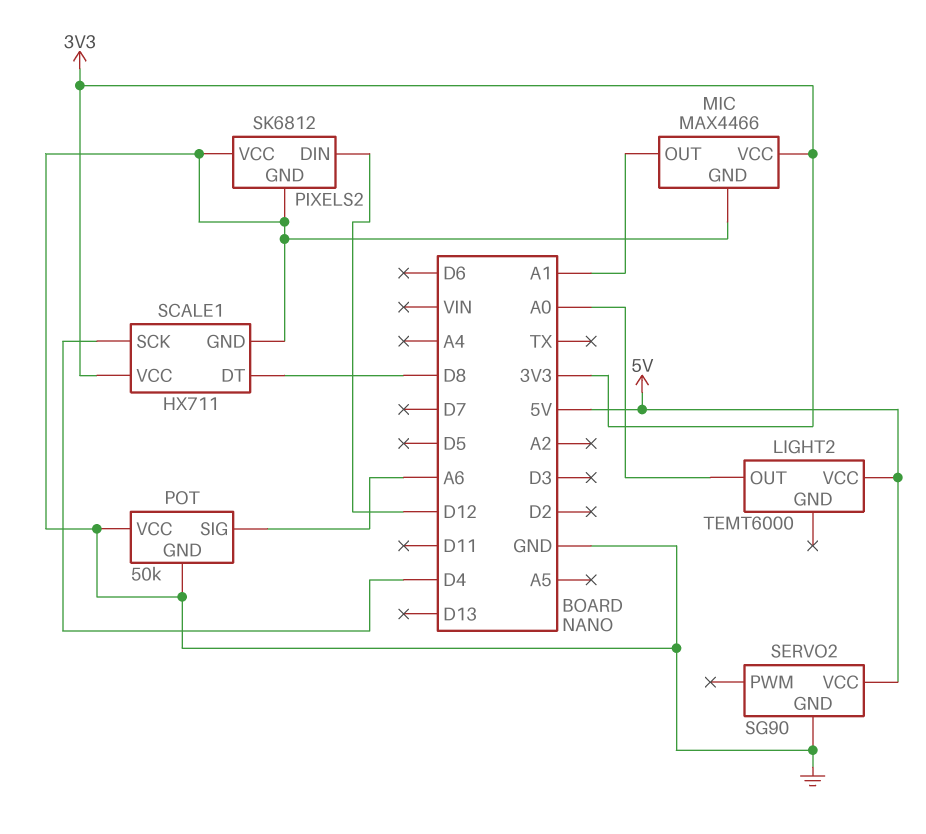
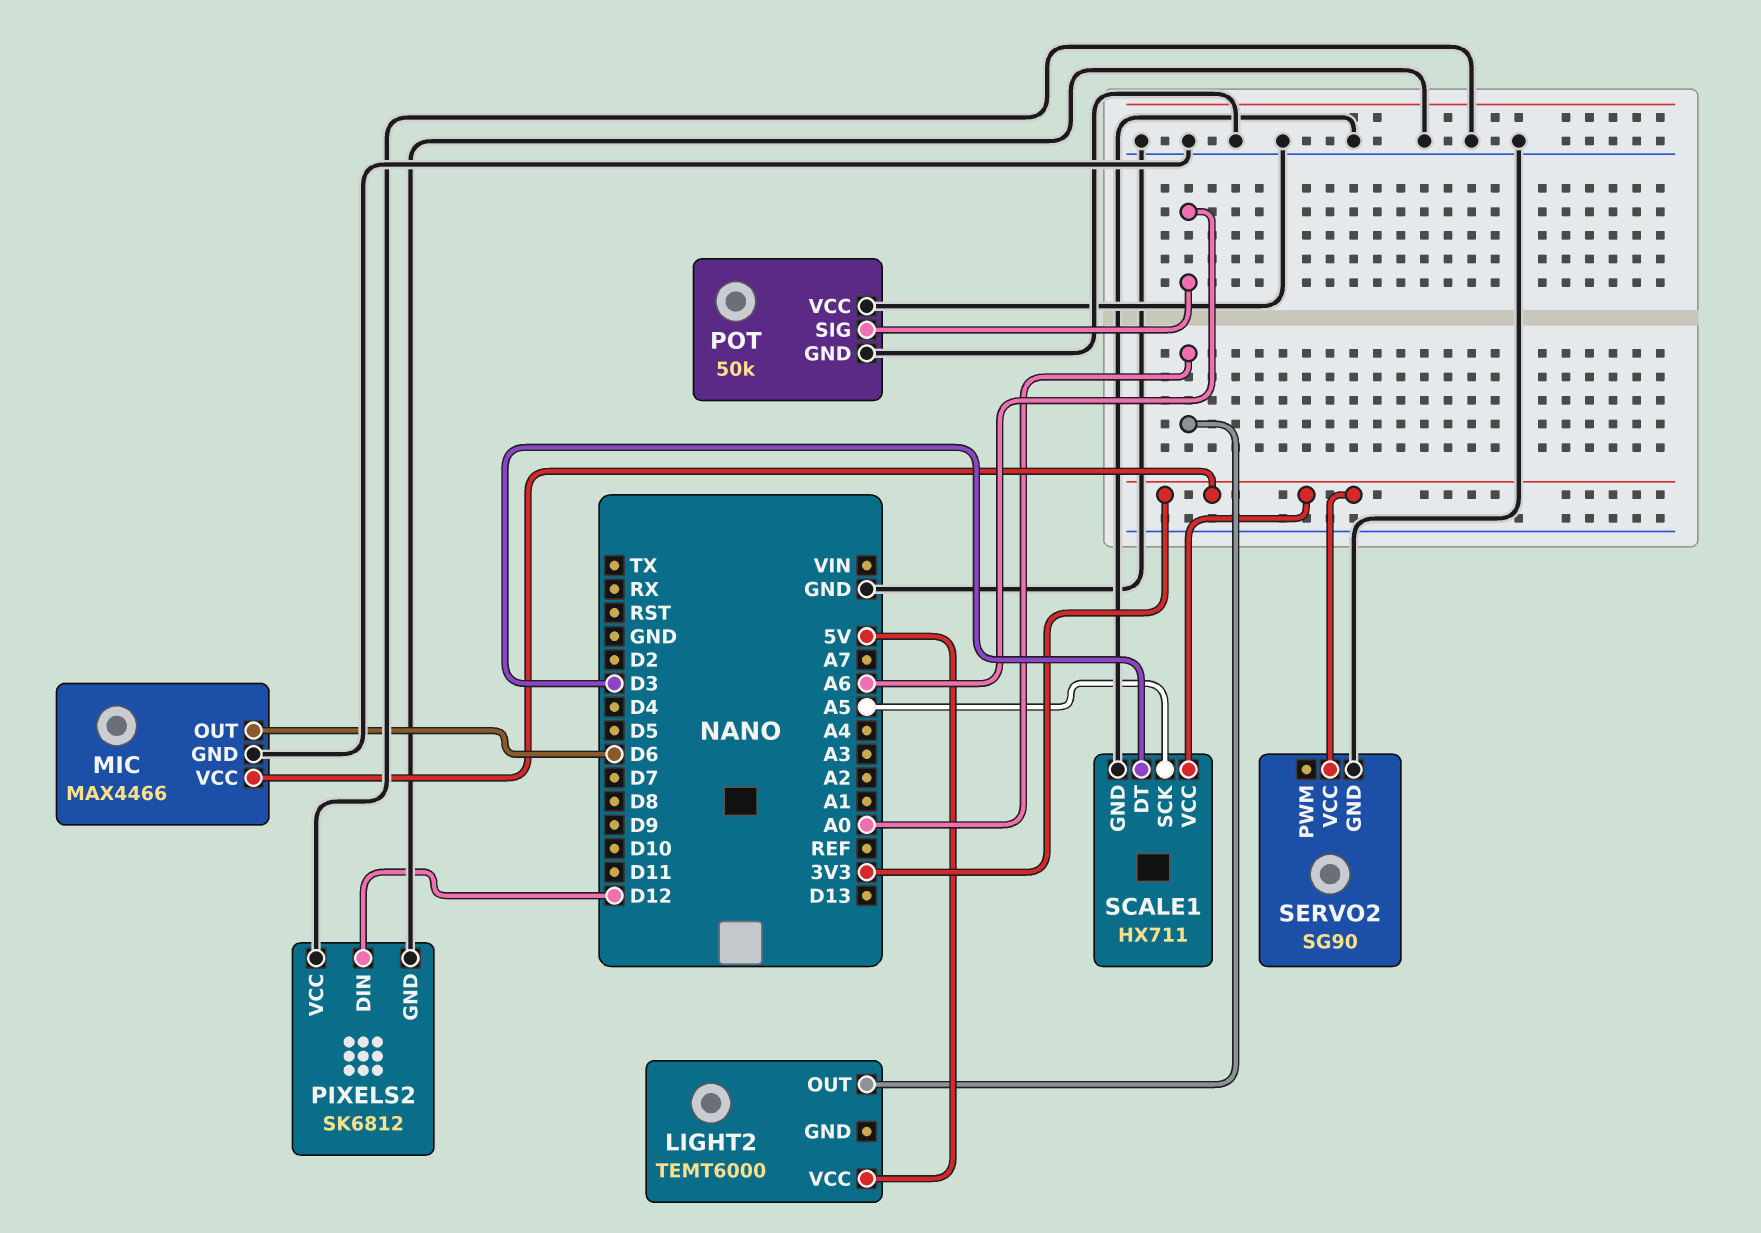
MIC pin OUT: A1 -> D6
SCALE1 pin DT: D8 -> D3
SCALE1 pin SCK: D4 -> A5
SERVO2 pin VCC: 5V -> 3V3

